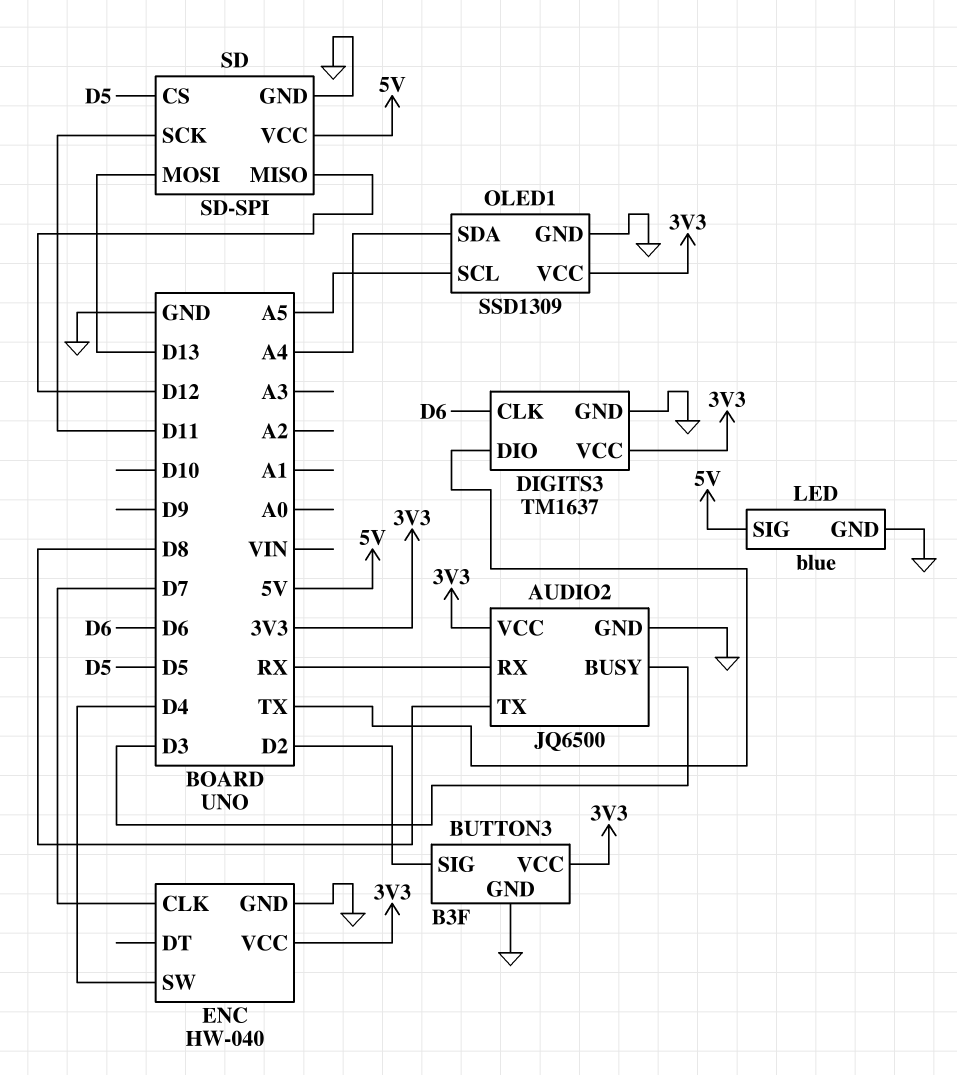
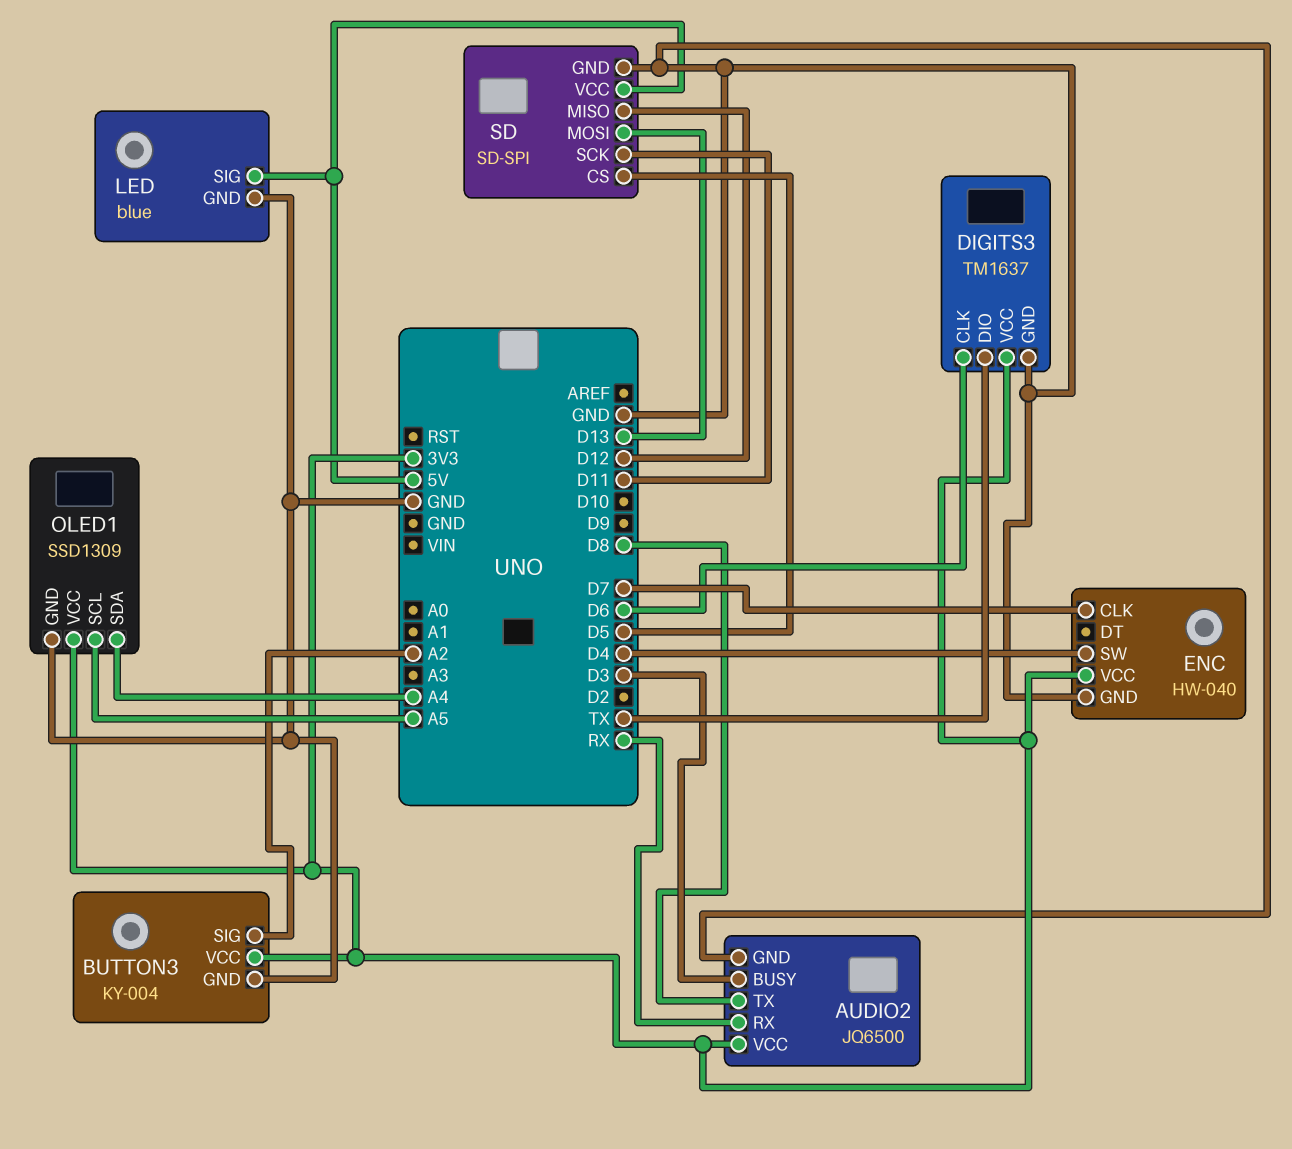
BUTTON3: B3F -> KY-004
BUTTON3 pin SIG: D2 -> A2

